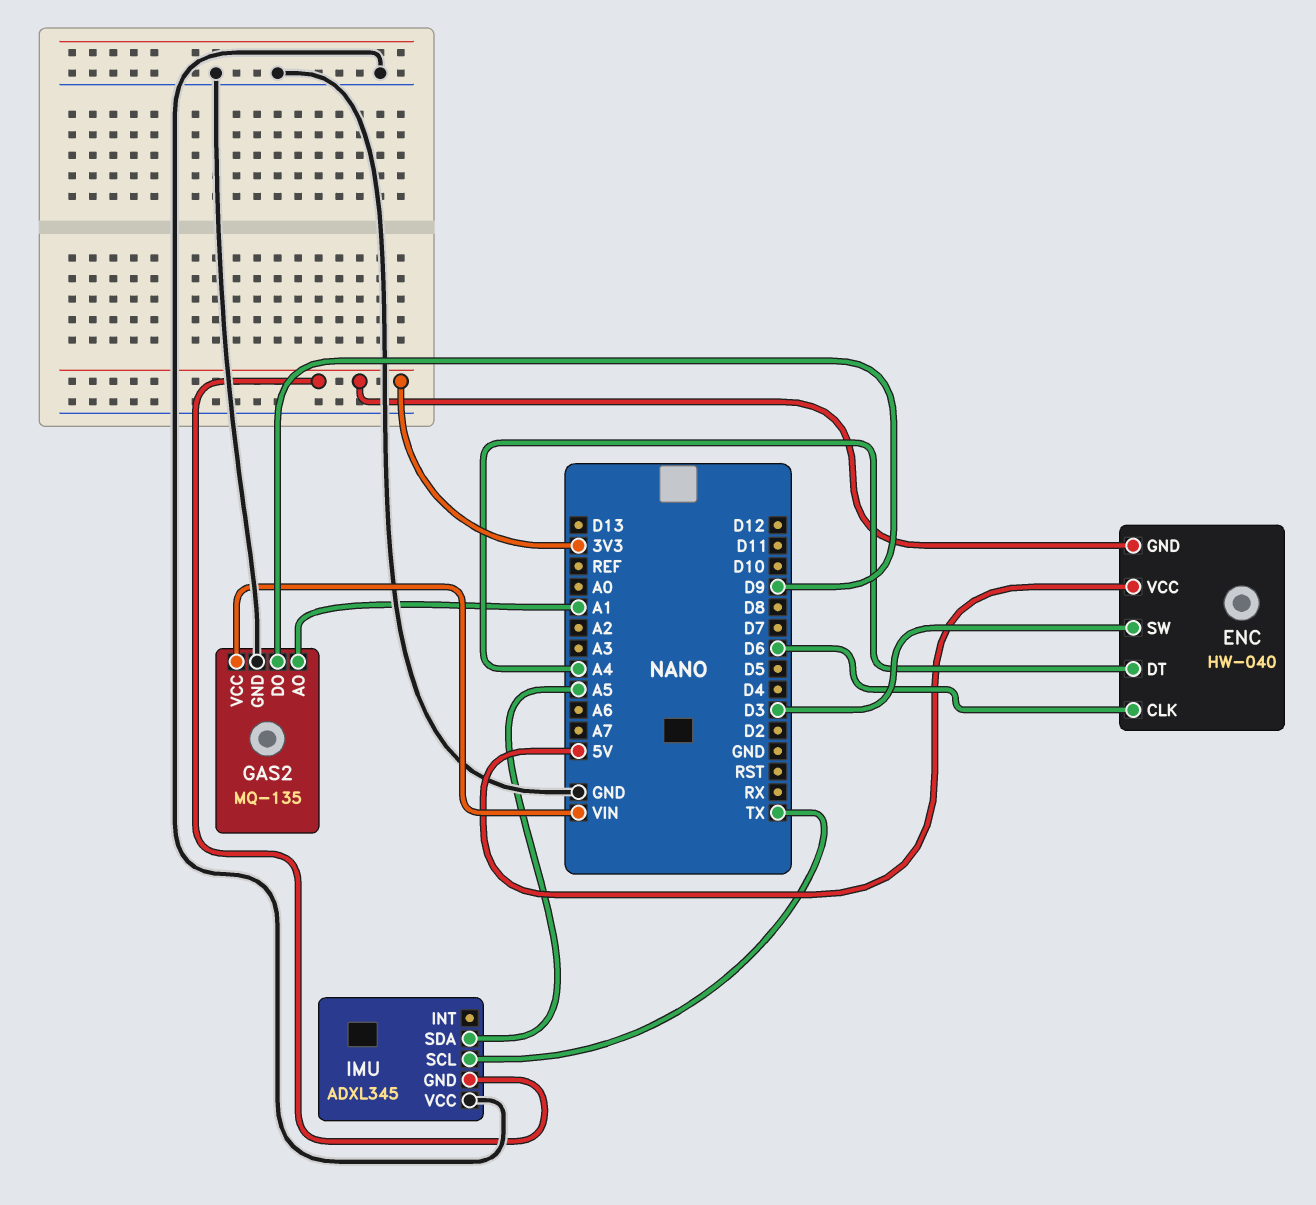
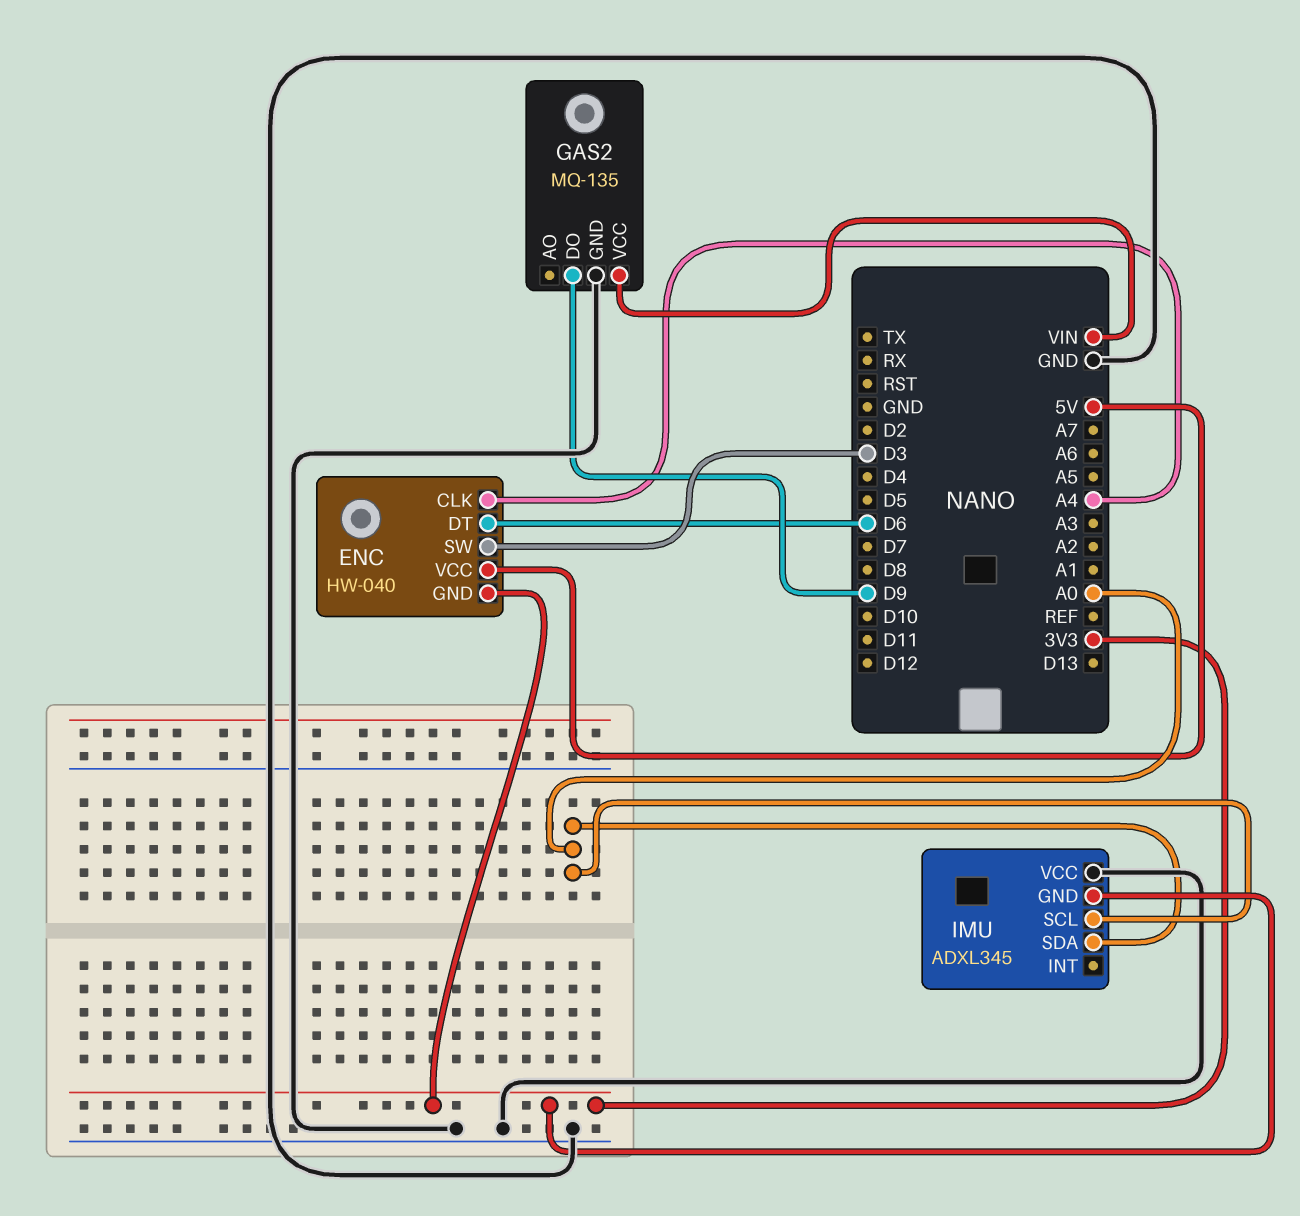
ENC pin CLK: D6 -> A4
ENC pin DT: A4 -> D6
GAS2 pin AO: A1 -> none
IMU pin SCL: TX -> A0
IMU pin SDA: A5 -> A0

